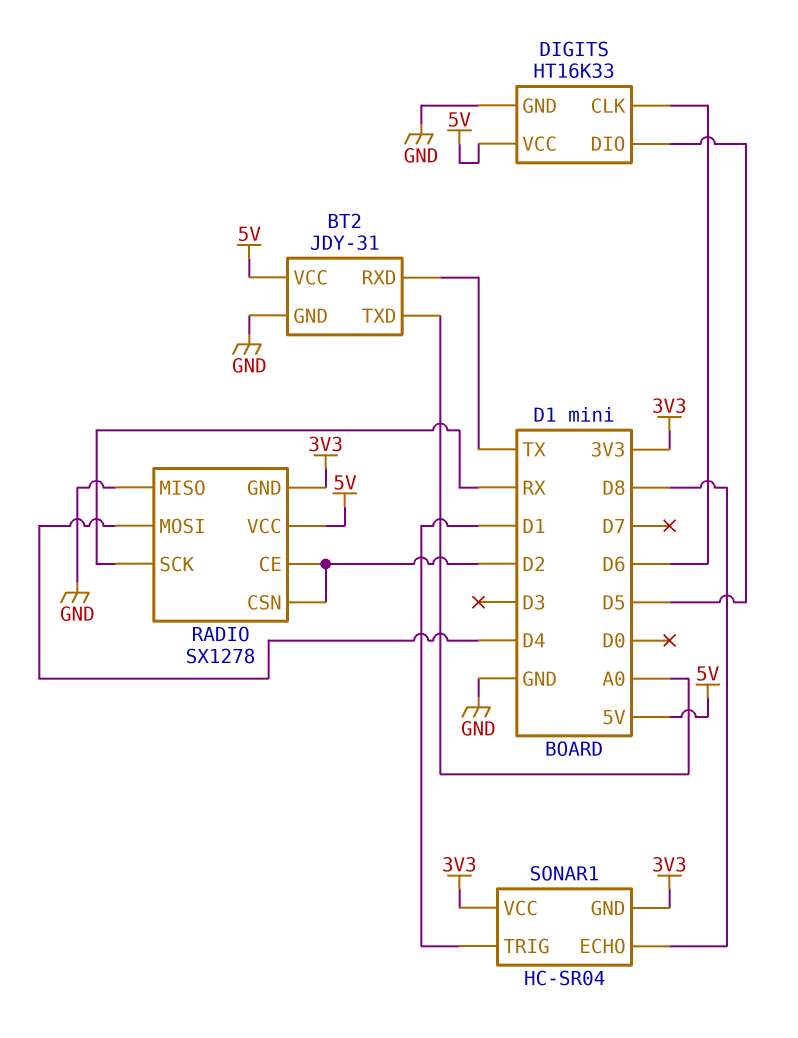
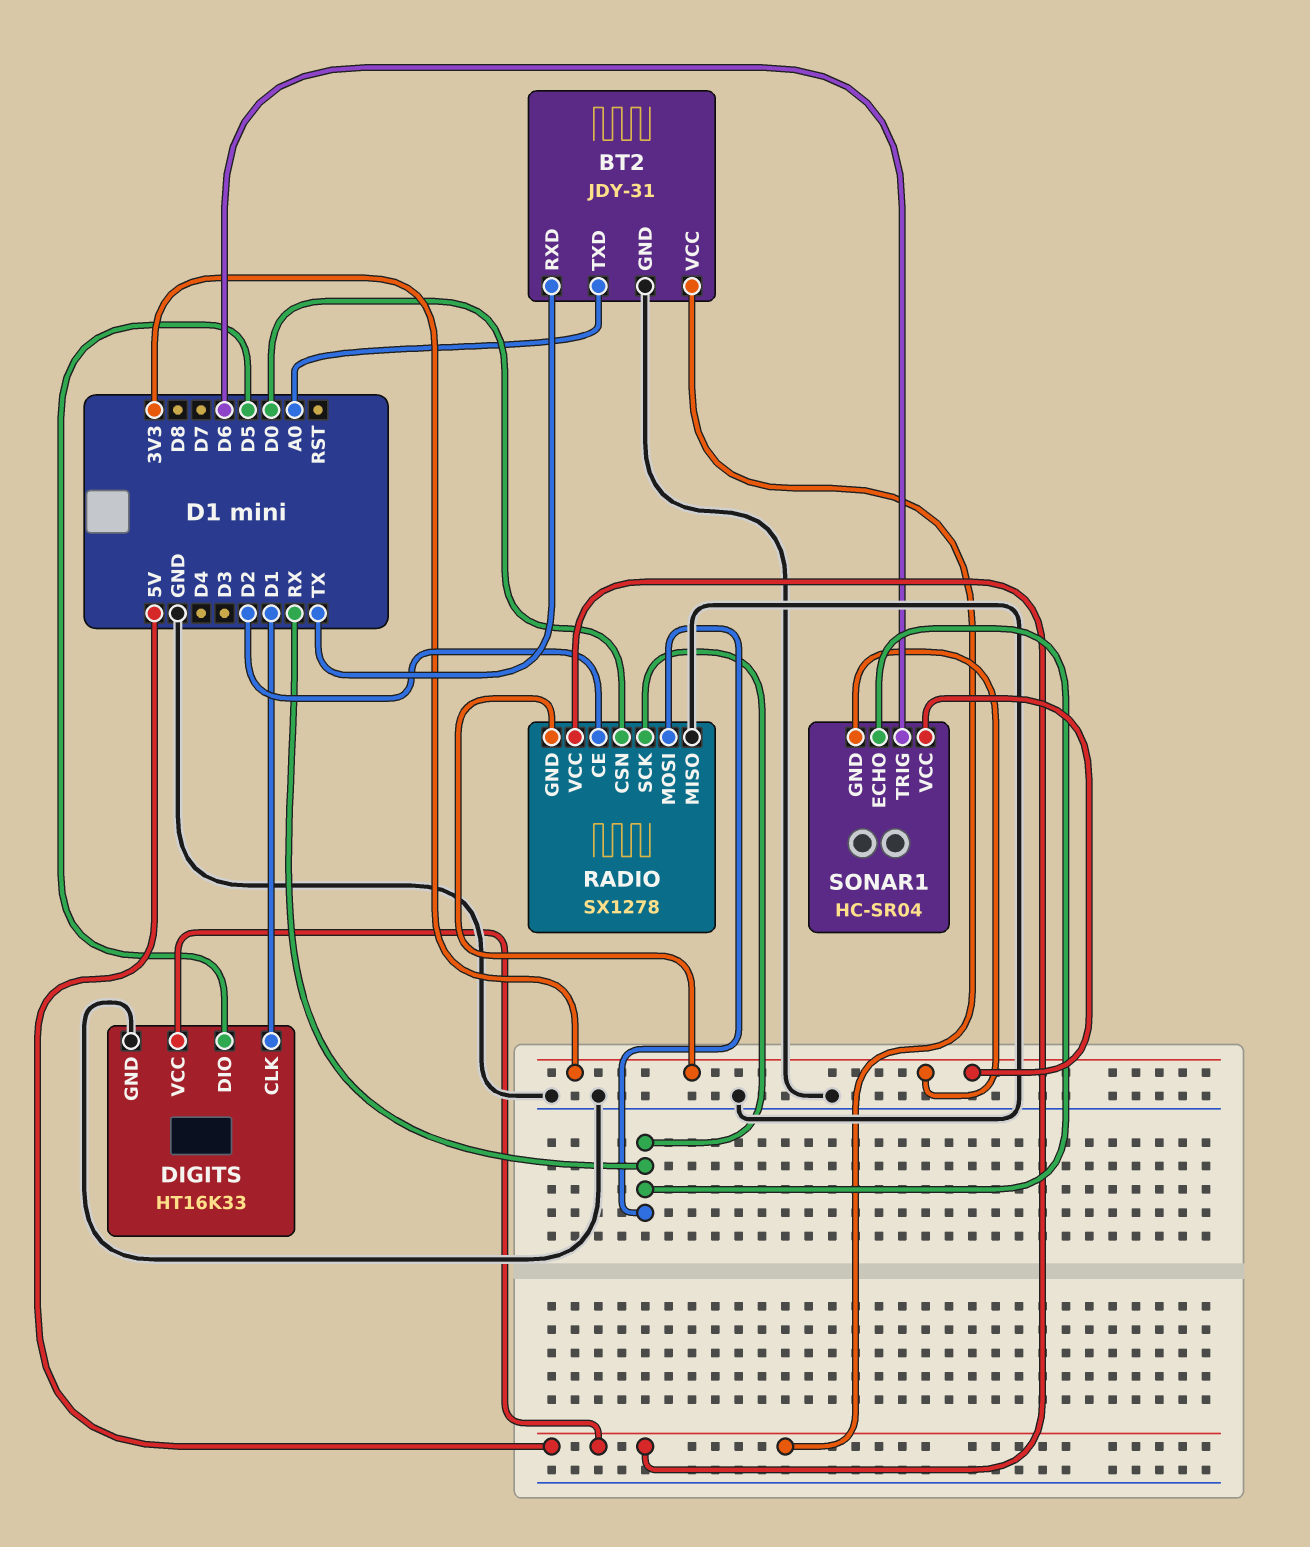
DIGITS pin CLK: D6 -> D1
RADIO pin CSN: D2 -> D0
RADIO pin MOSI: D4 -> RX
SONAR1 pin ECHO: D8 -> RX
SONAR1 pin TRIG: D1 -> D6

